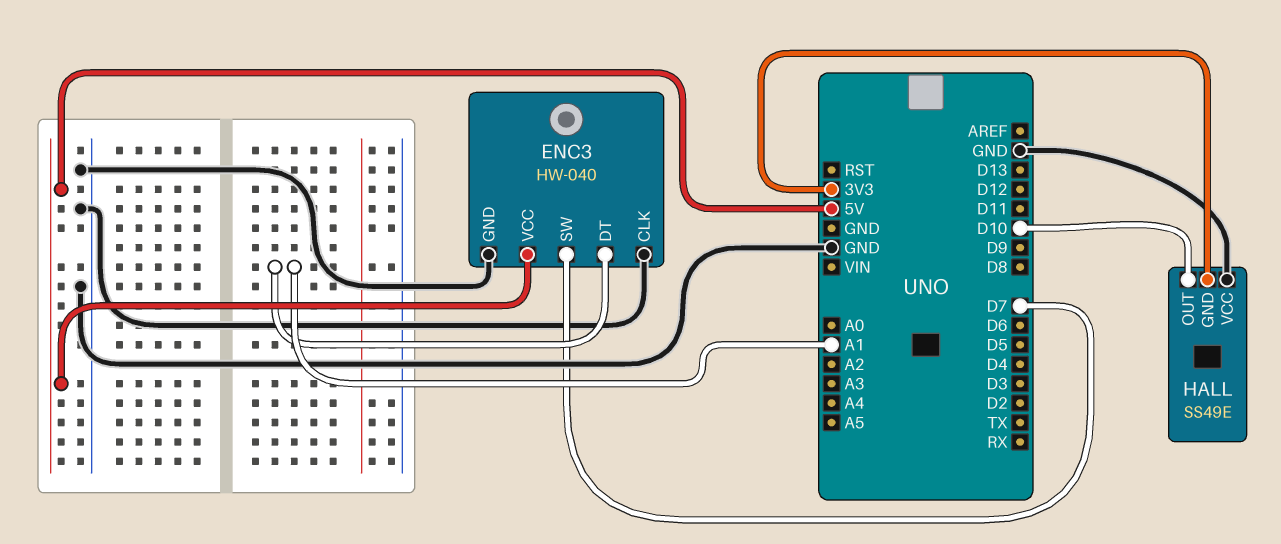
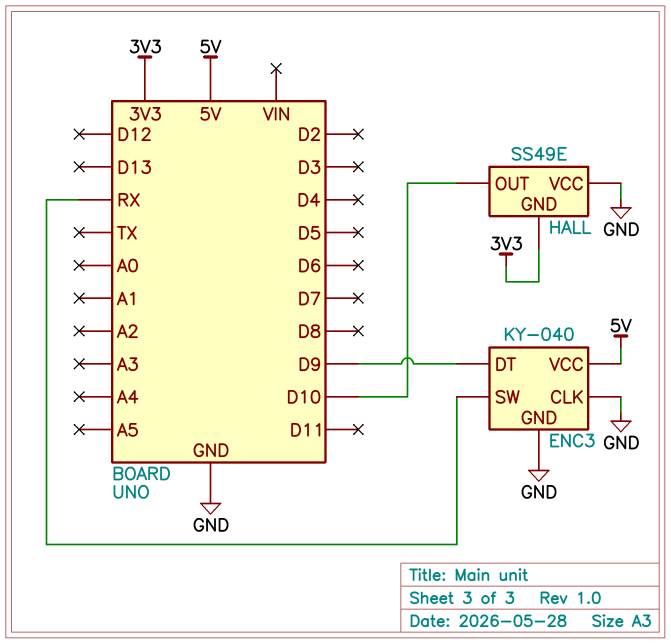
ENC3: HW-040 -> KY-040
ENC3 pin DT: A1 -> D9
ENC3 pin SW: D7 -> RX

